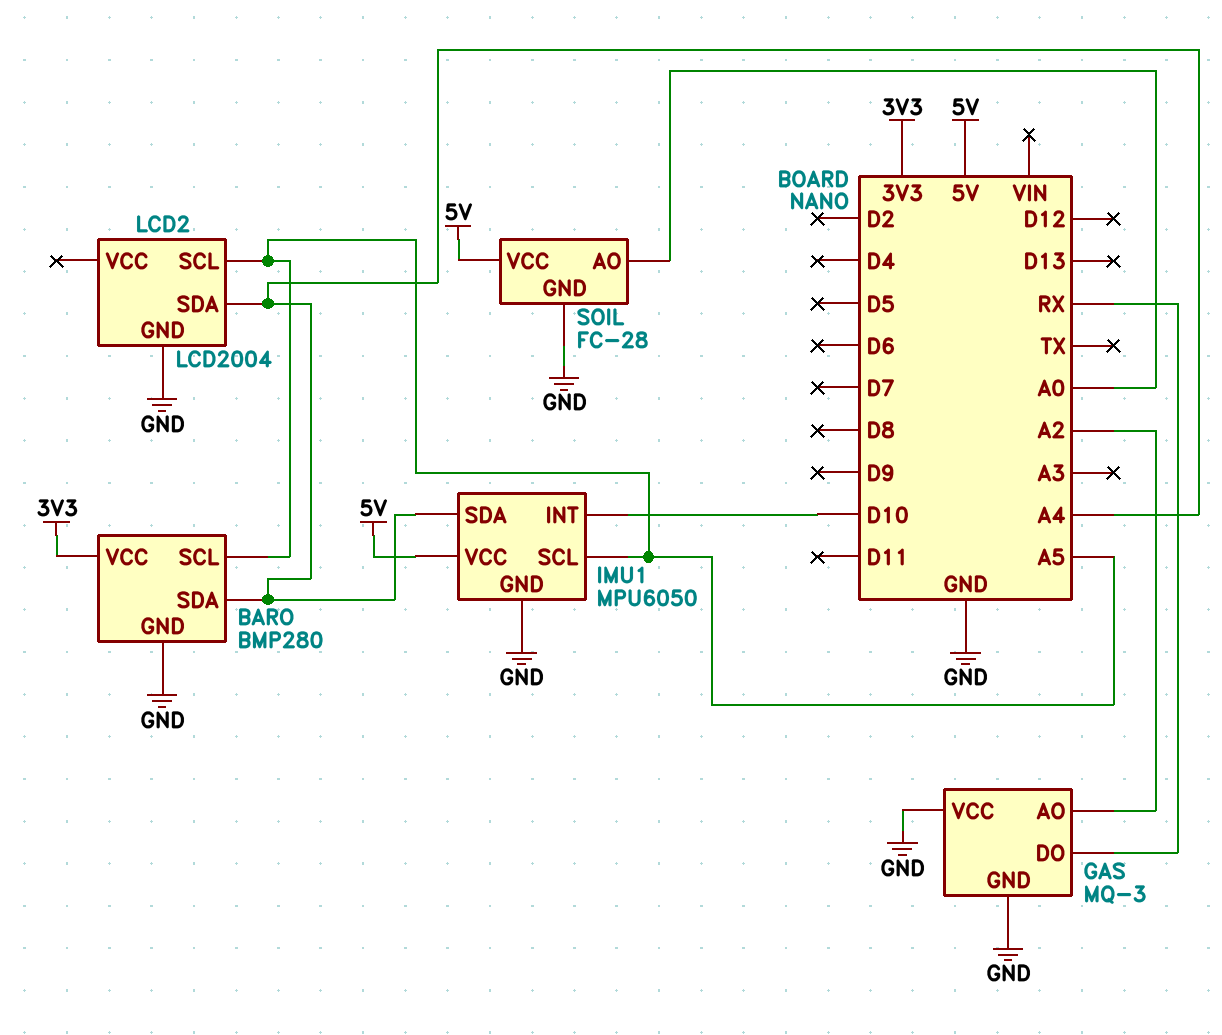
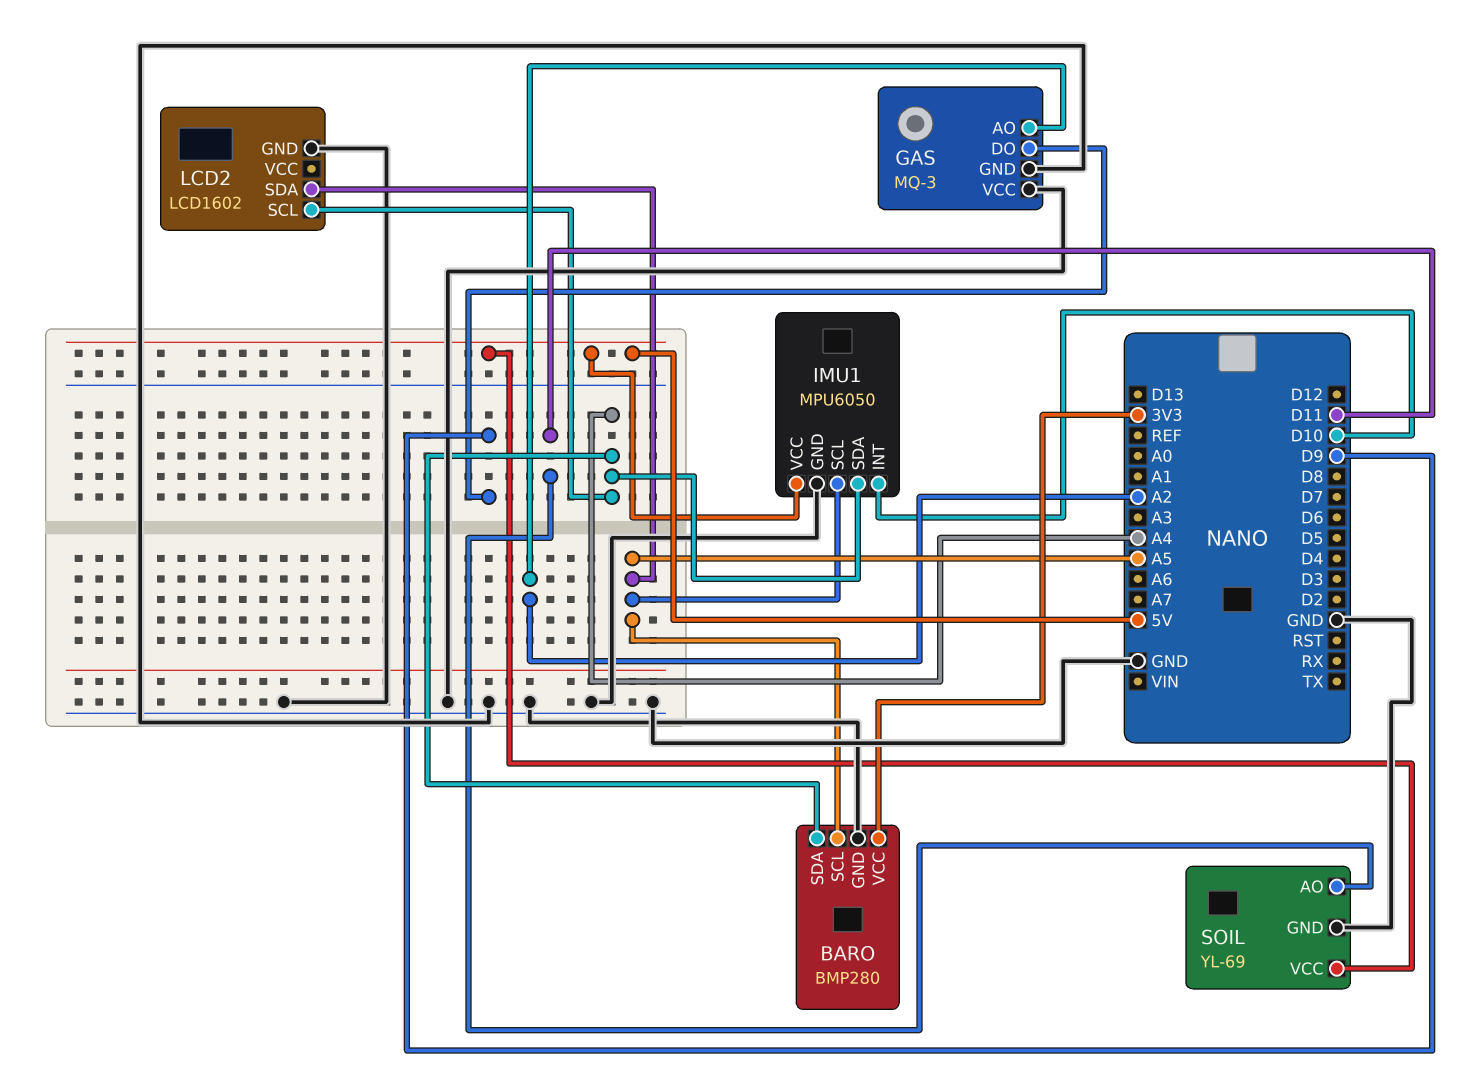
GAS pin DO: RX -> D9
LCD2: LCD2004 -> LCD1602
LCD2 pin SCL: A5 -> A4
LCD2 pin SDA: A4 -> A5
SOIL: FC-28 -> YL-69
SOIL pin AO: A0 -> D11

